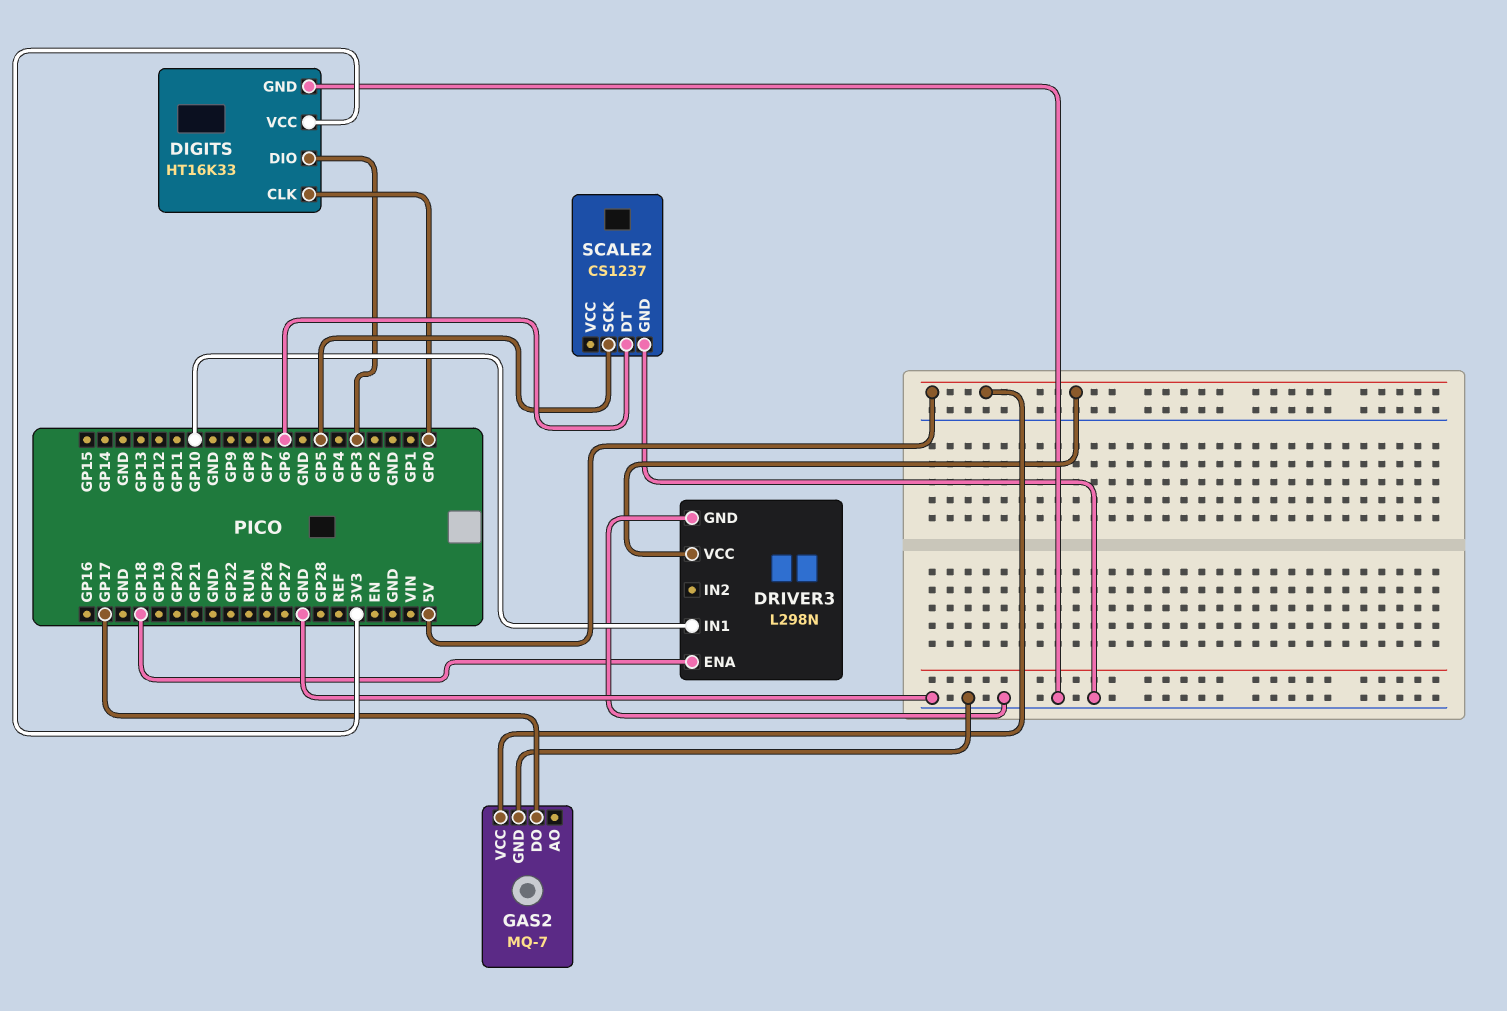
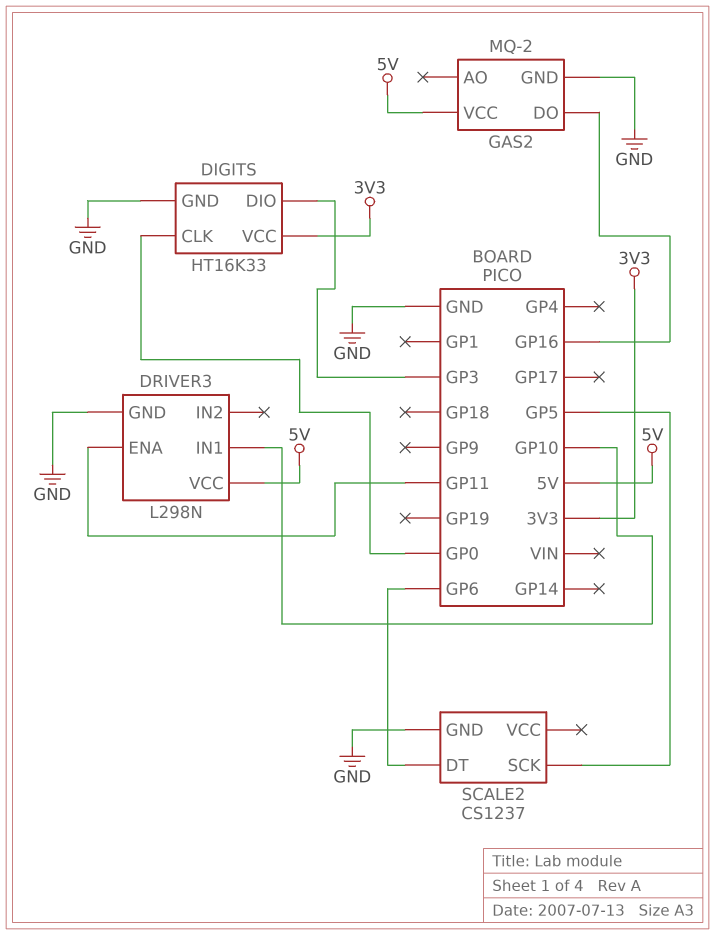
DRIVER3 pin ENA: GP18 -> GP11
GAS2: MQ-7 -> MQ-2
GAS2 pin DO: GP17 -> GP16

